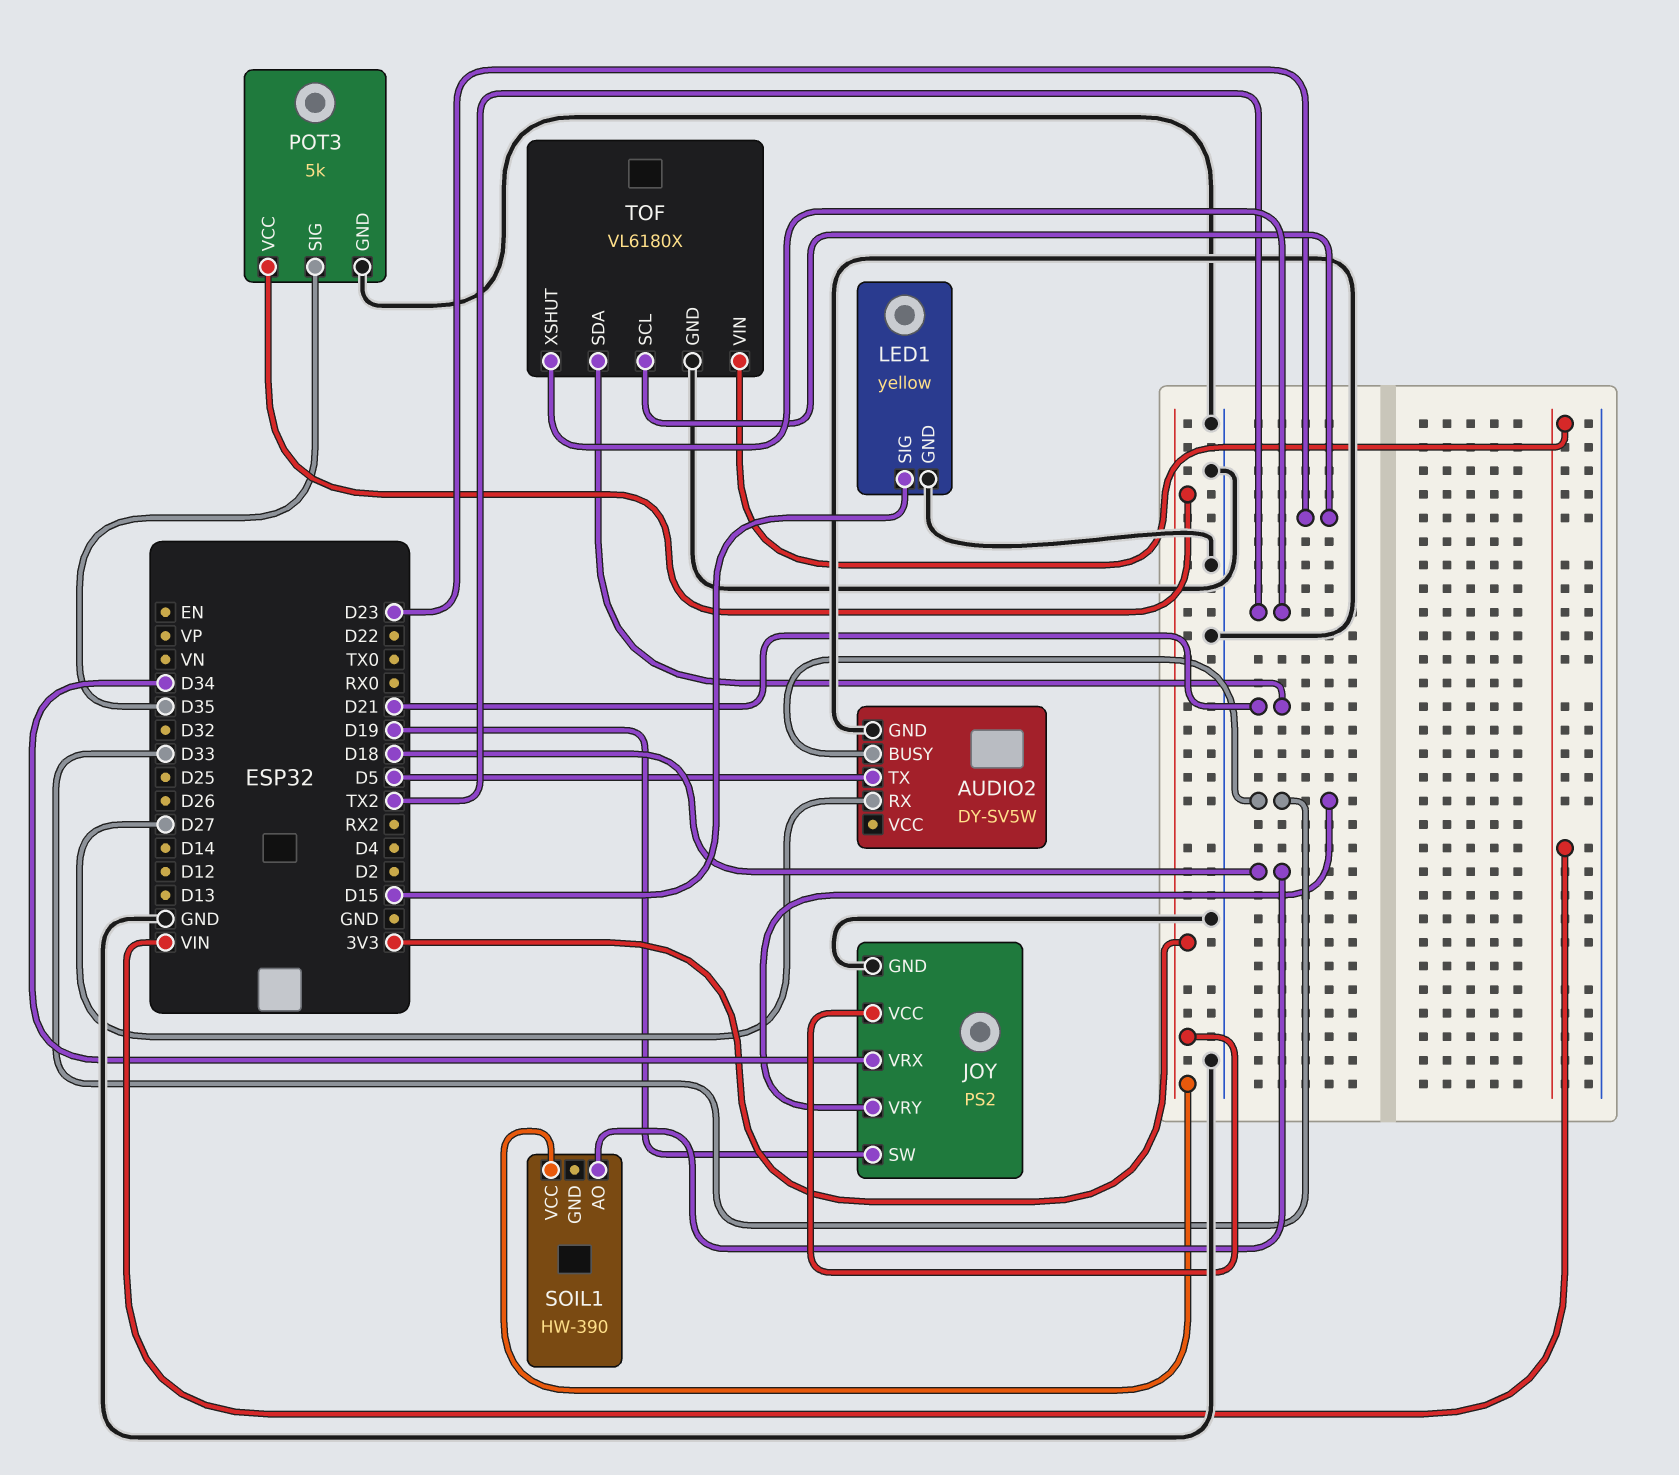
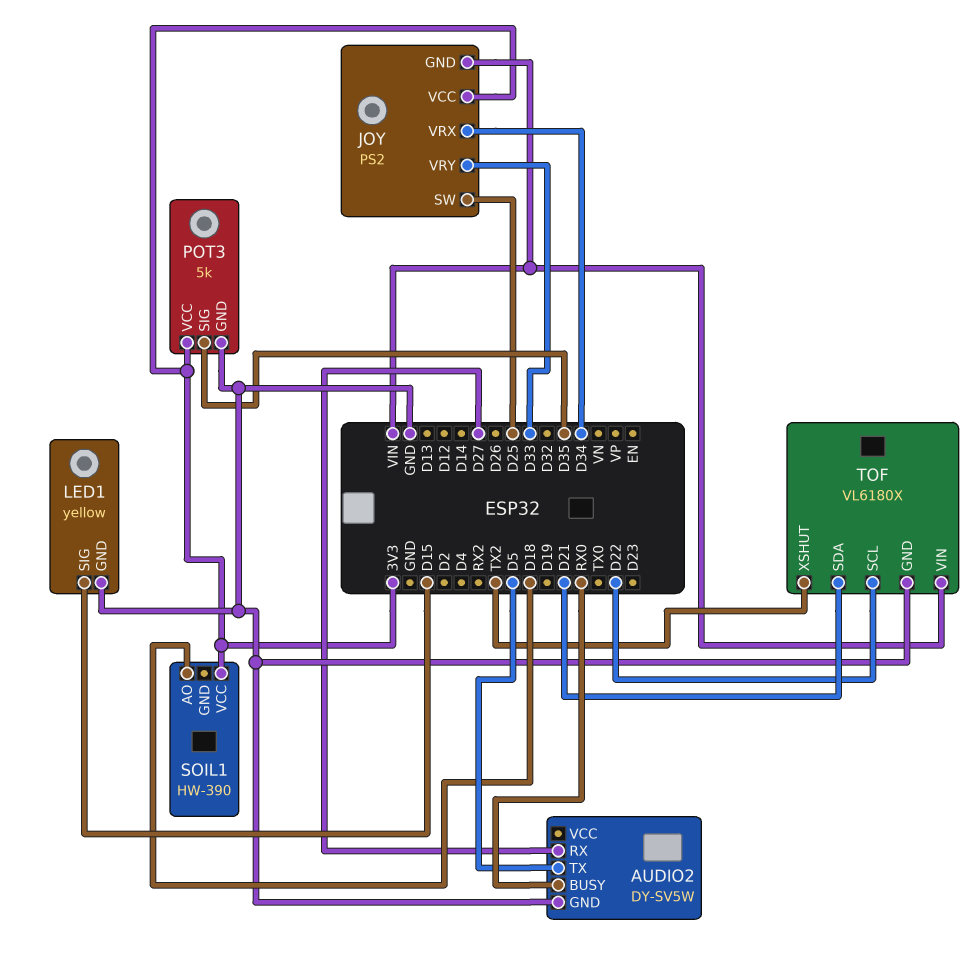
AUDIO2 pin BUSY: D33 -> RX0
JOY pin GND: GND -> VIN
JOY pin SW: D19 -> D25
TOF pin SCL: D23 -> D22

